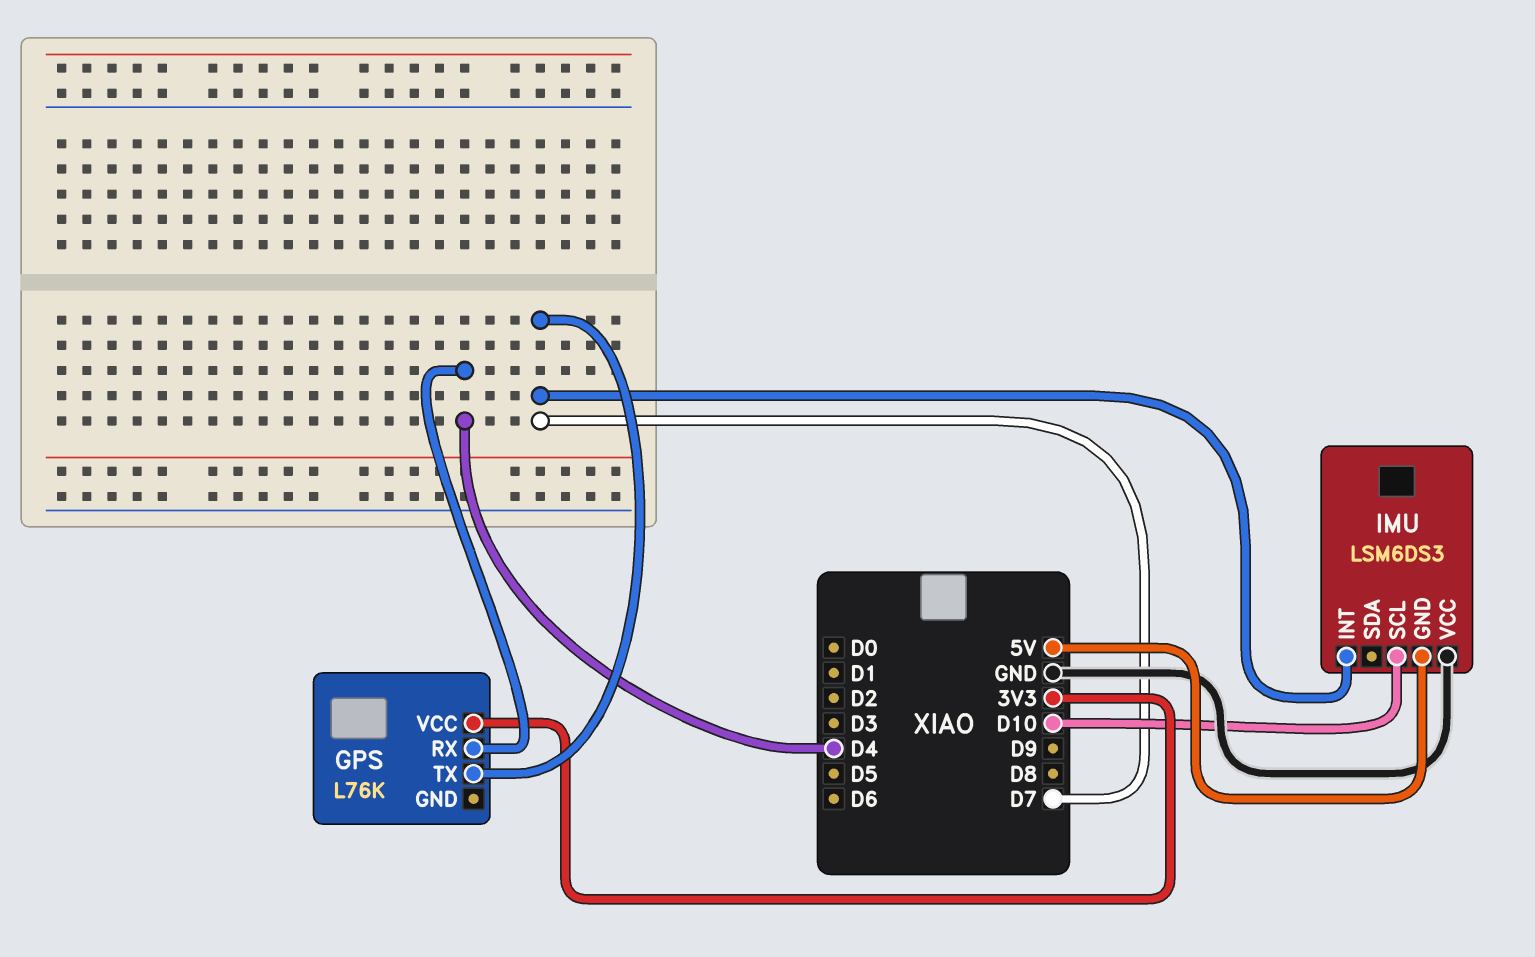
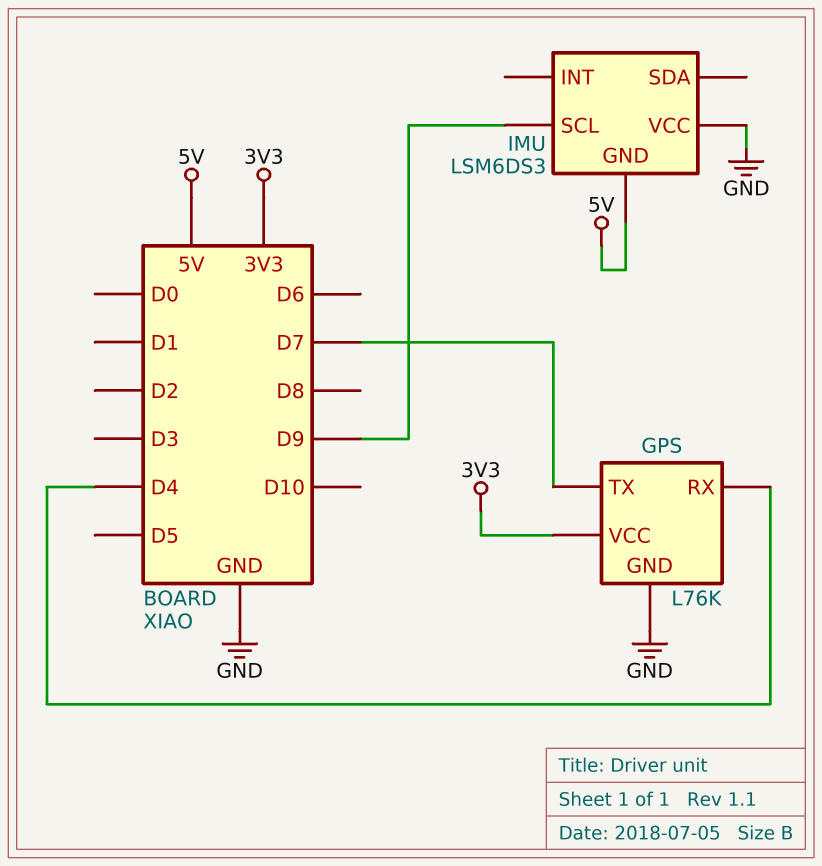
GPS pin GND: none -> GND
IMU pin INT: D7 -> none
IMU pin SCL: D10 -> D9

